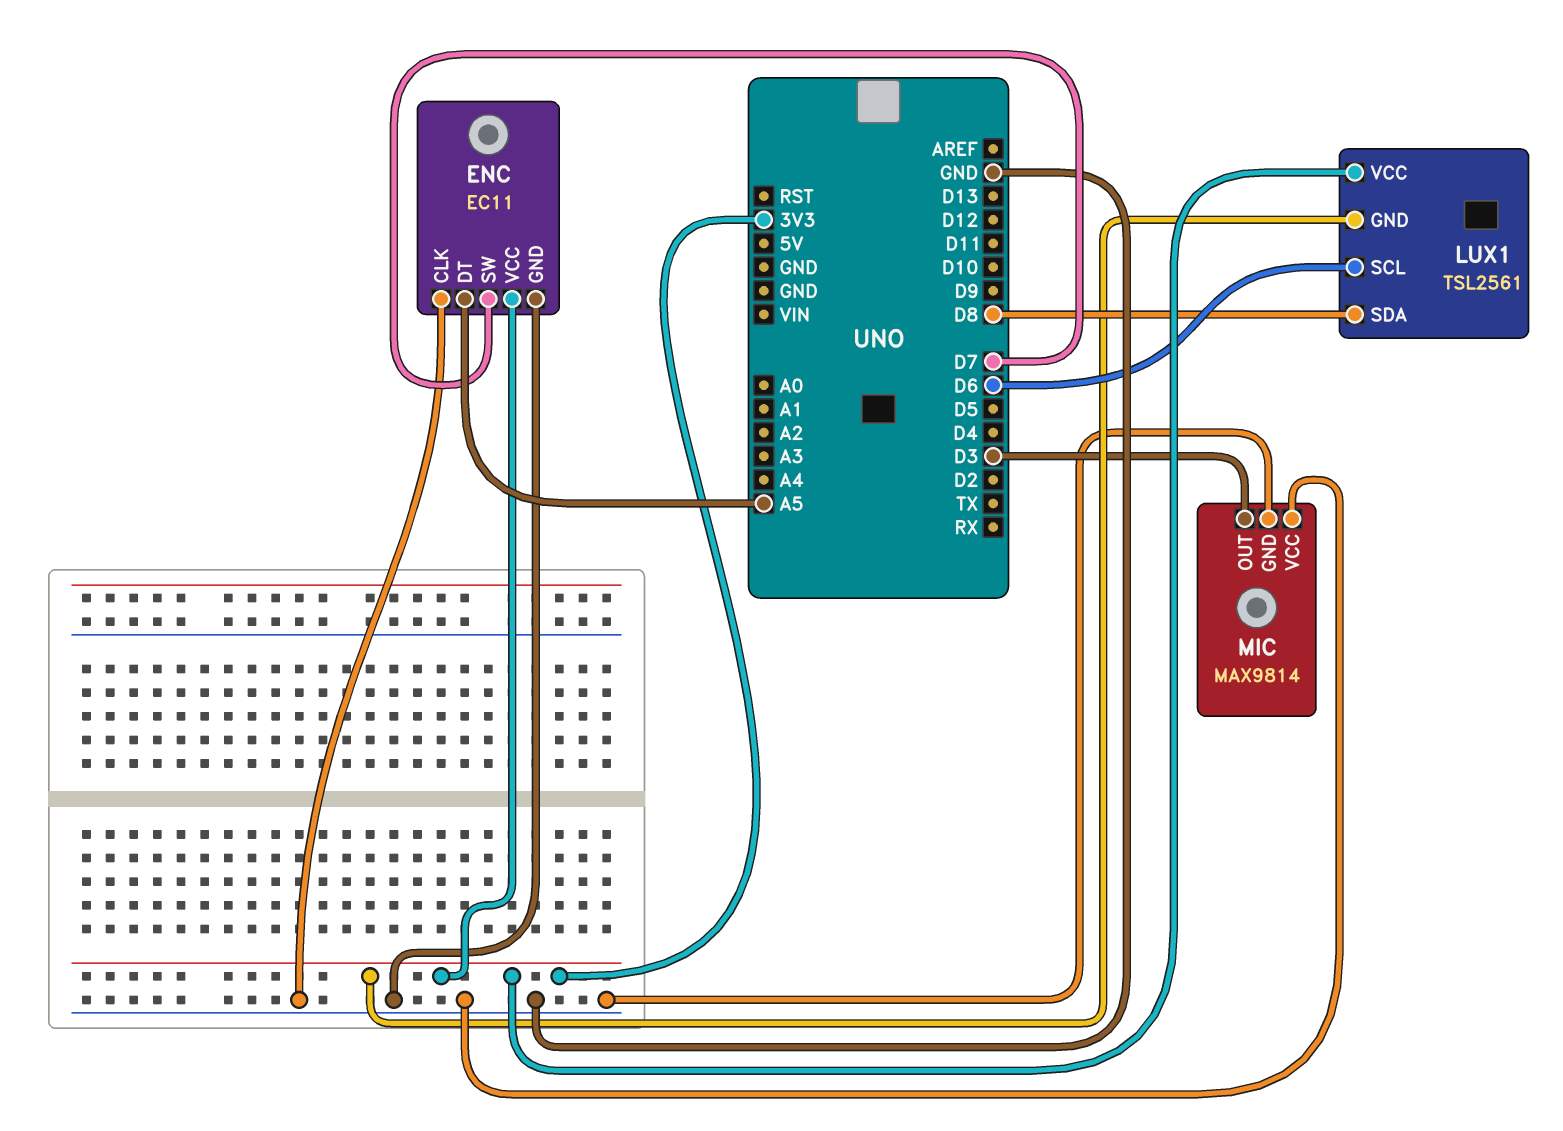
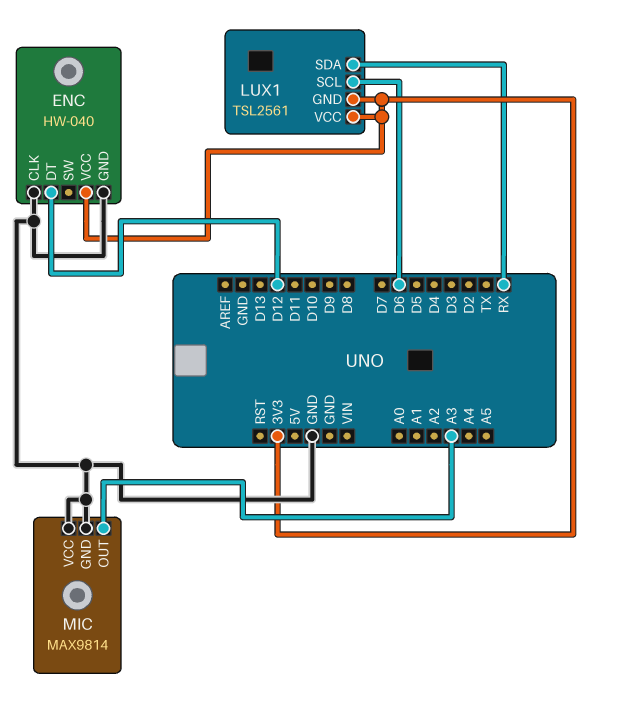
ENC: EC11 -> HW-040
ENC pin DT: A5 -> D12
ENC pin SW: D7 -> none
LUX1 pin SDA: D8 -> RX
MIC pin OUT: D3 -> A3

